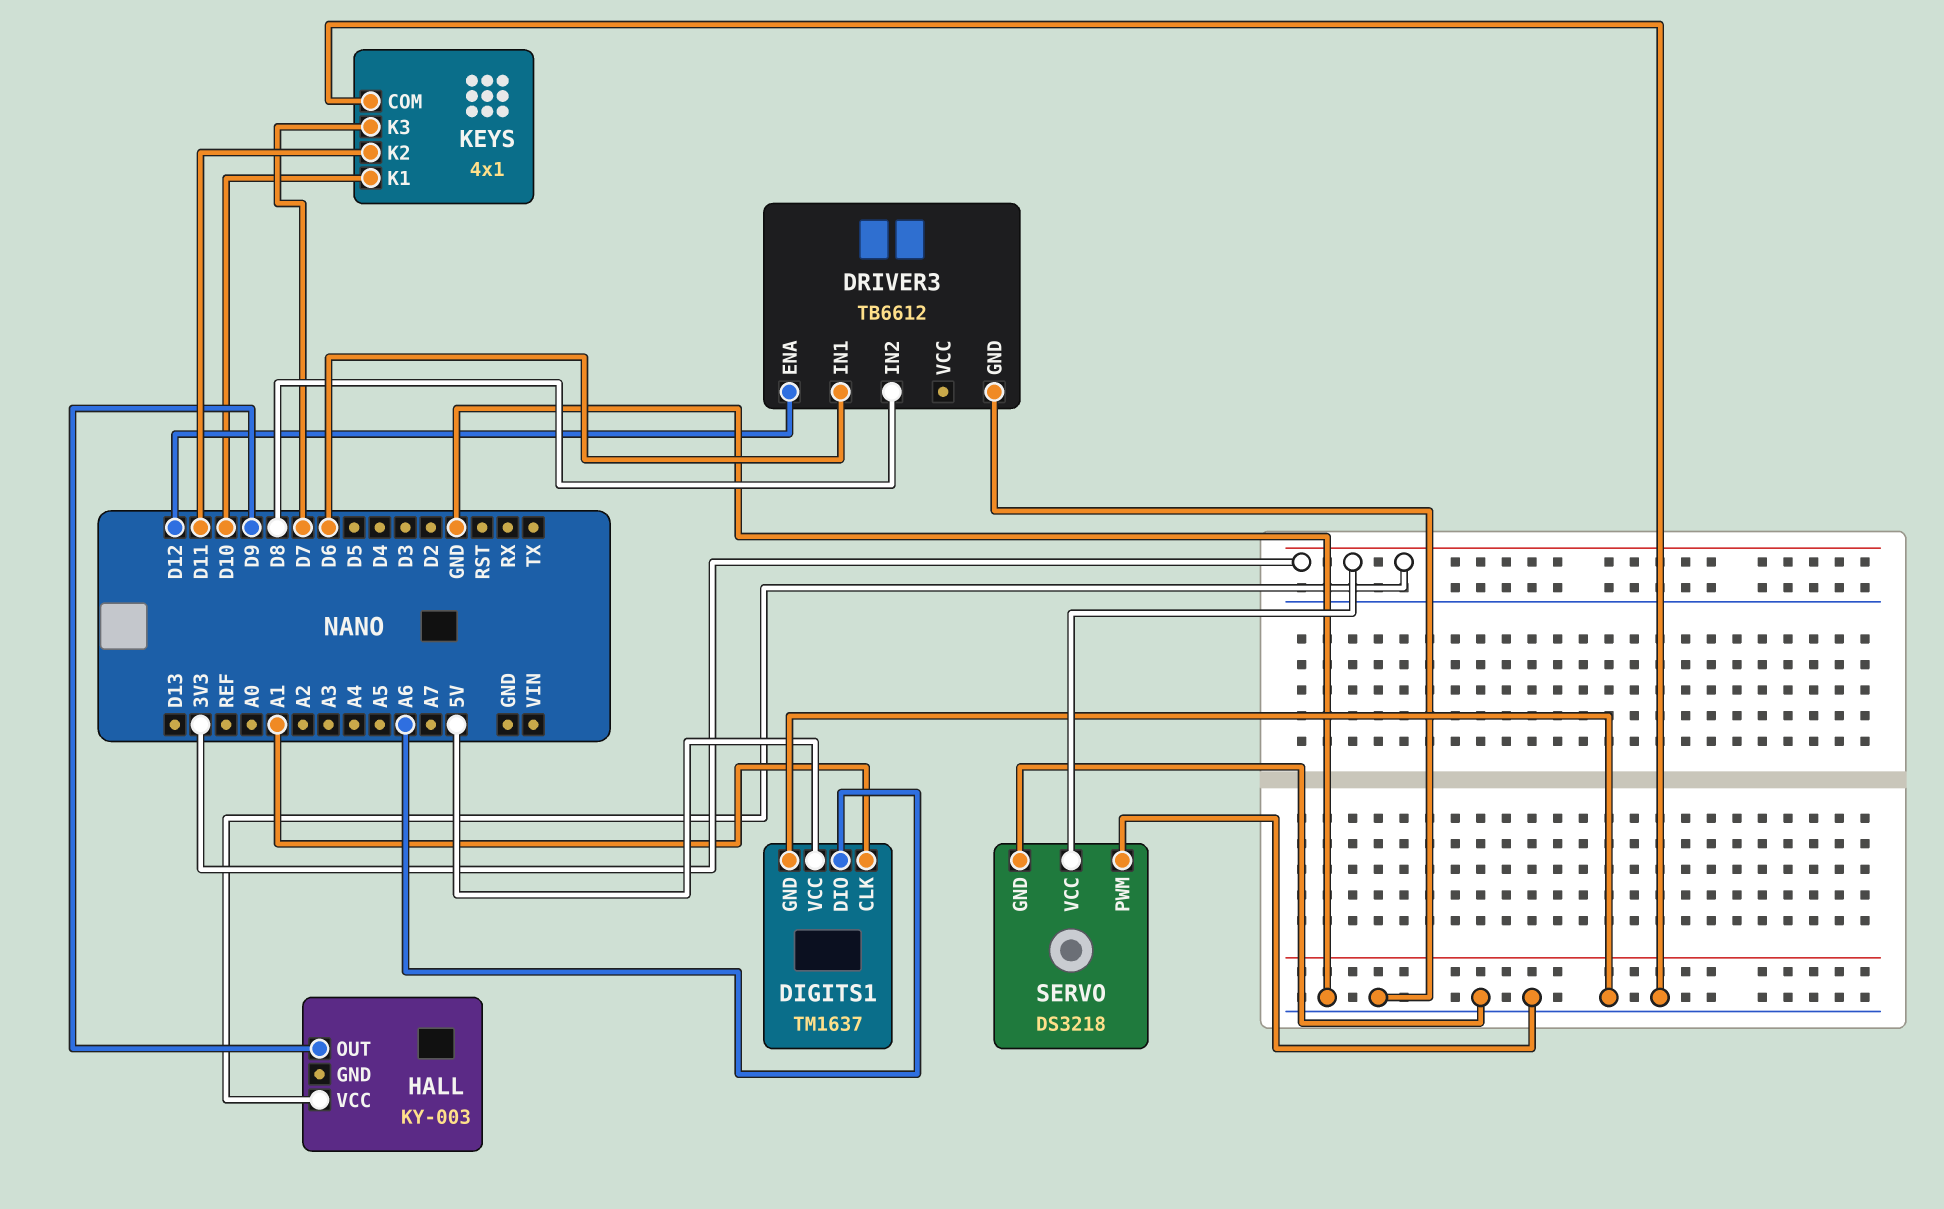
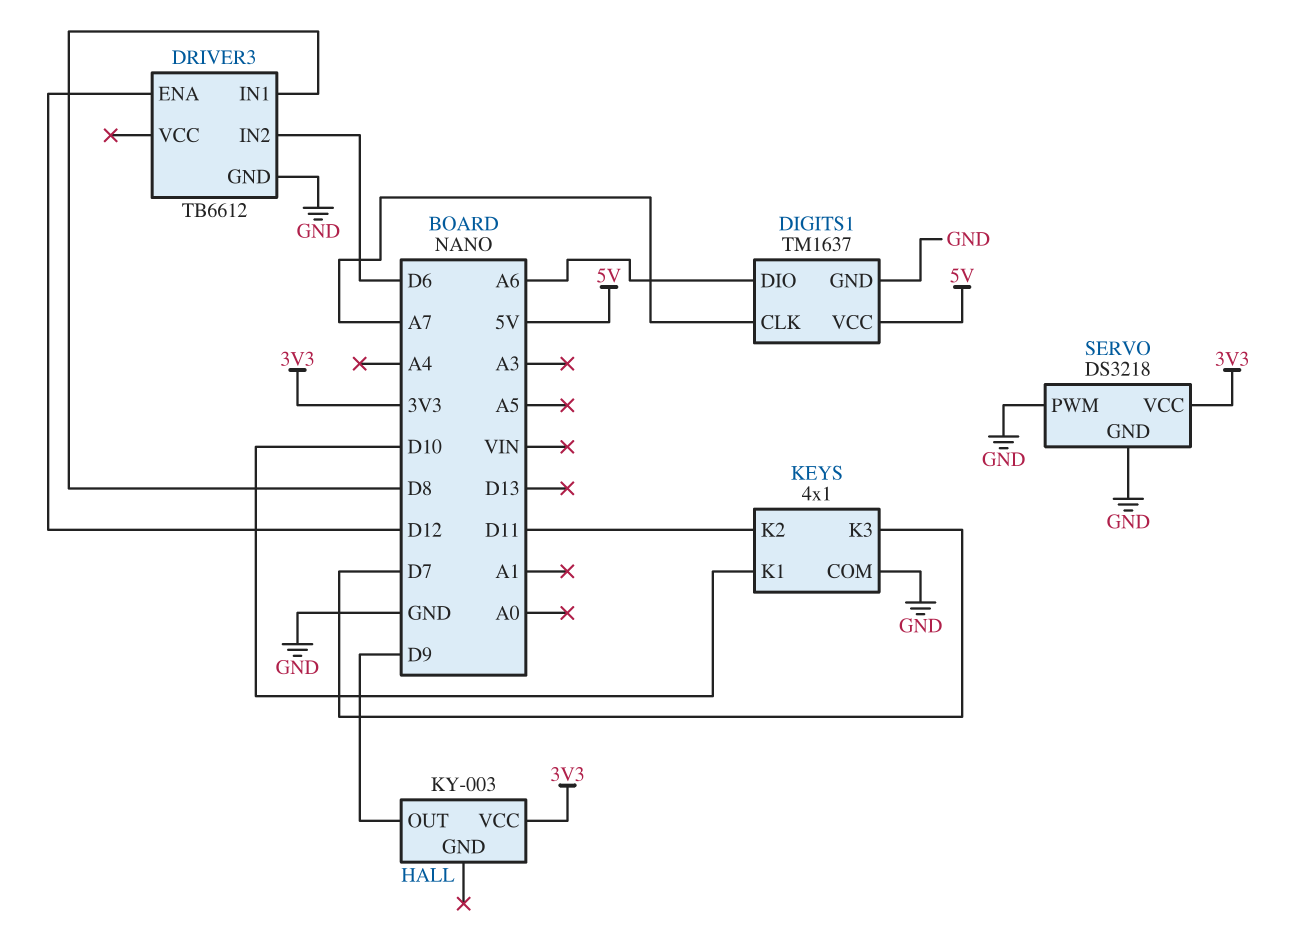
DIGITS1 pin CLK: A1 -> A7
DRIVER3 pin IN1: D6 -> D8
DRIVER3 pin IN2: D8 -> D6

